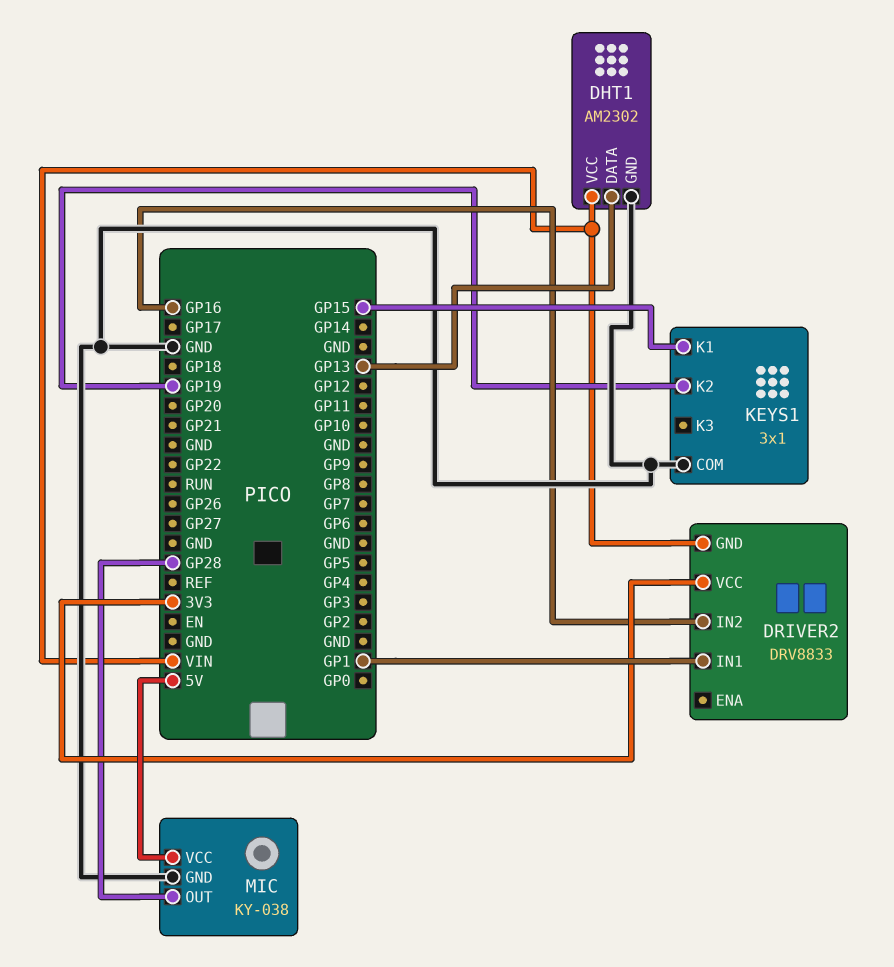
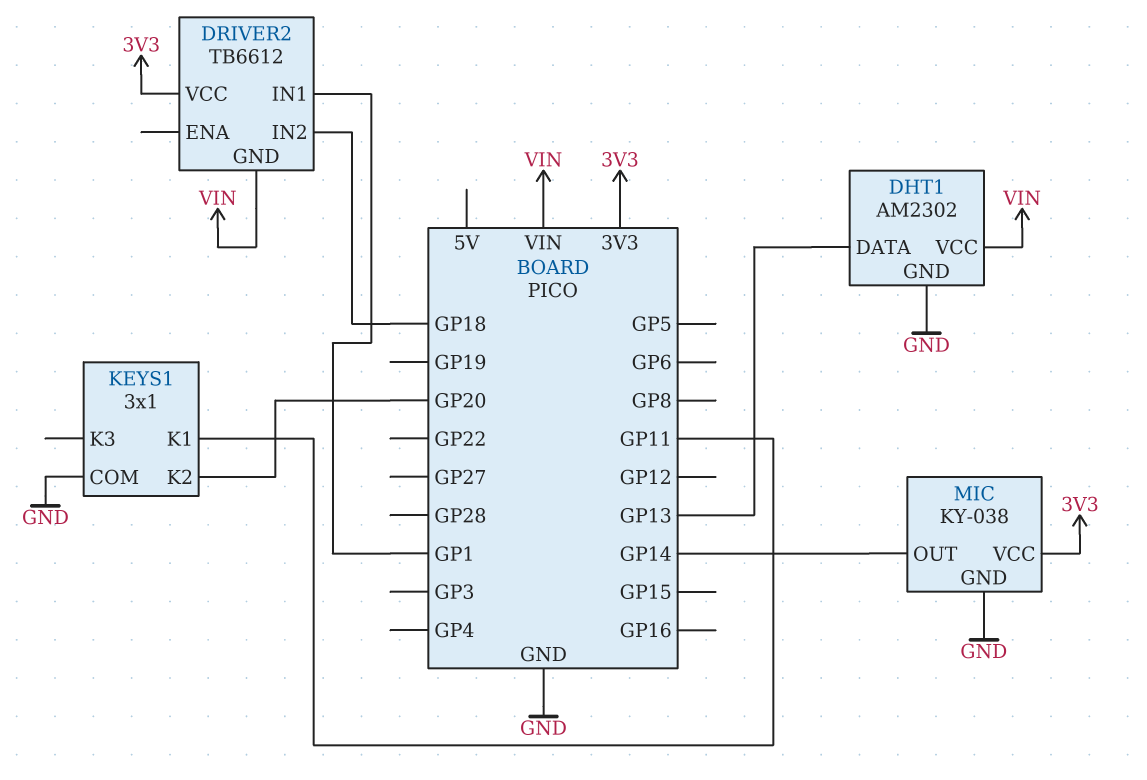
DRIVER2: DRV8833 -> TB6612
DRIVER2 pin IN2: GP16 -> GP18
KEYS1 pin K1: GP15 -> GP11
KEYS1 pin K2: GP19 -> GP20
MIC pin OUT: GP28 -> GP14
MIC pin VCC: 5V -> 3V3

